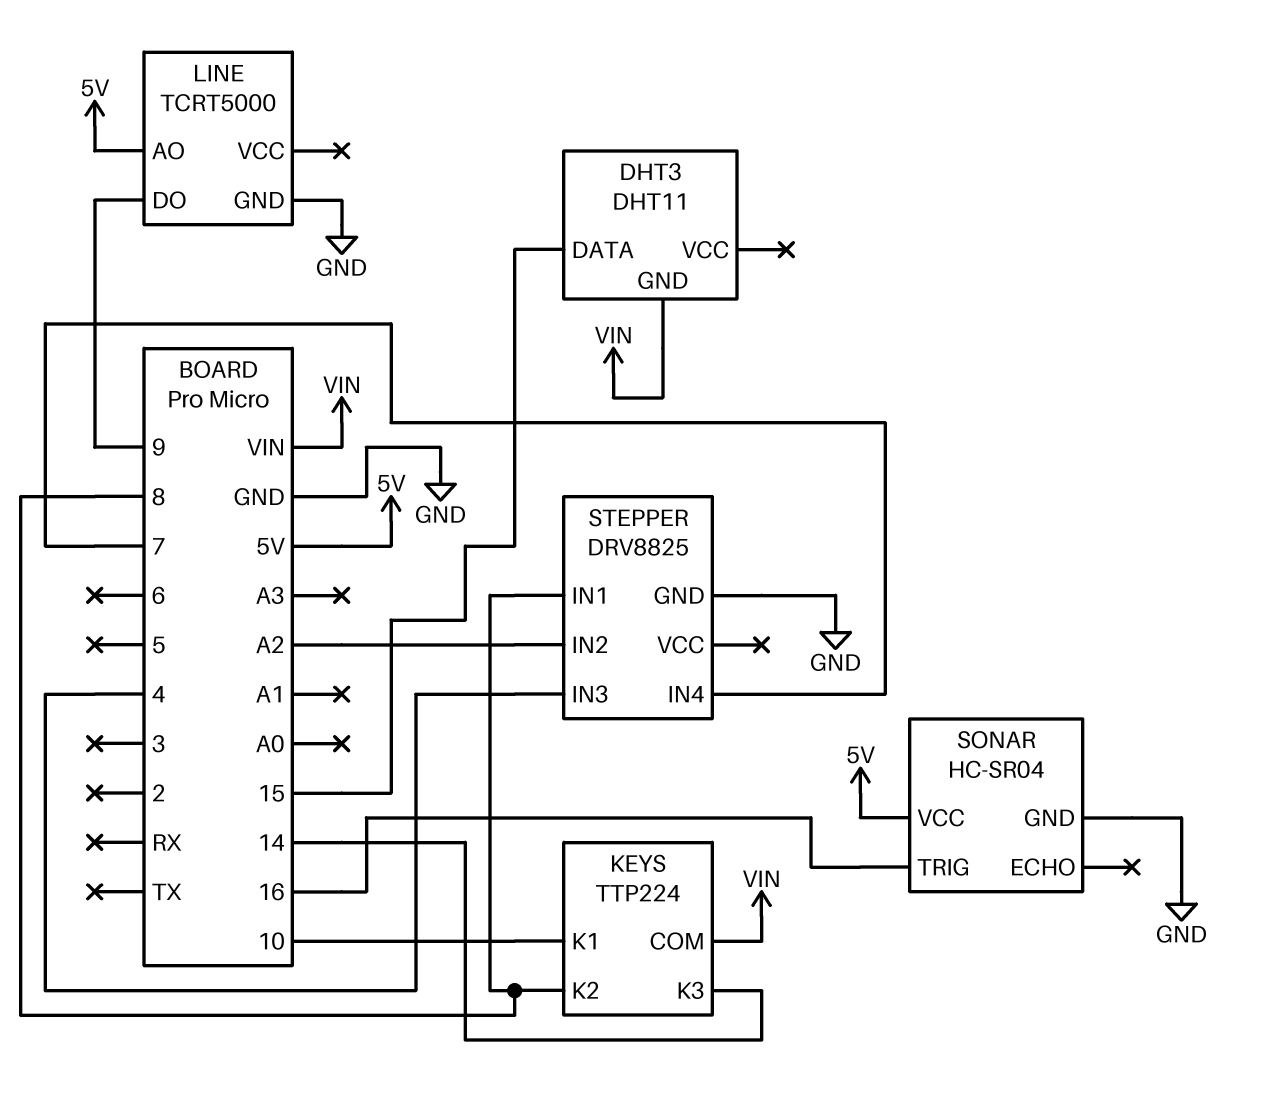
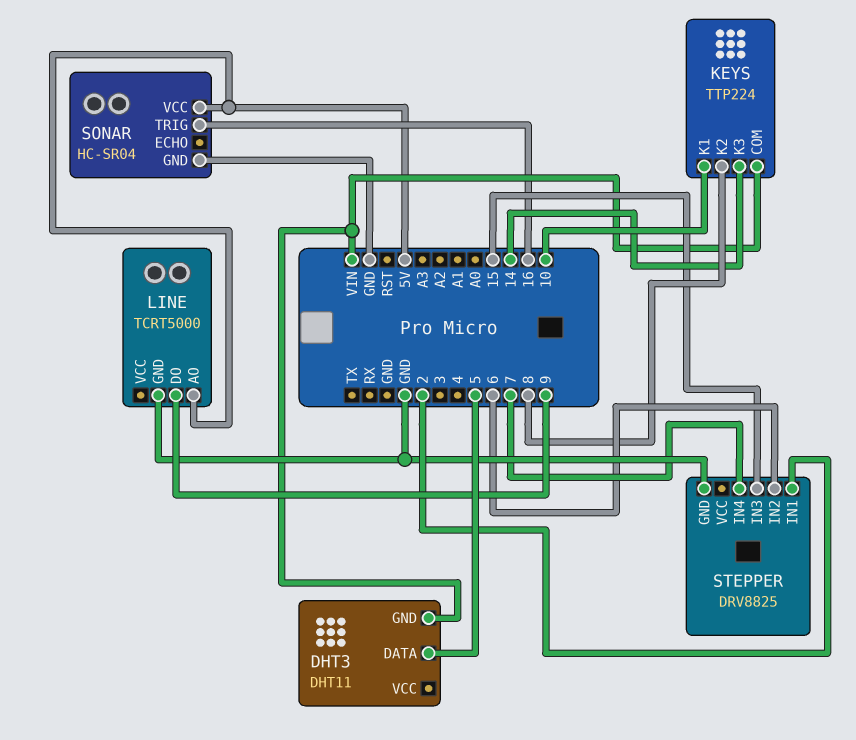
DHT3 pin DATA: 15 -> 5
STEPPER pin IN1: 8 -> 2
STEPPER pin IN2: A2 -> 6
STEPPER pin IN3: 4 -> 15

